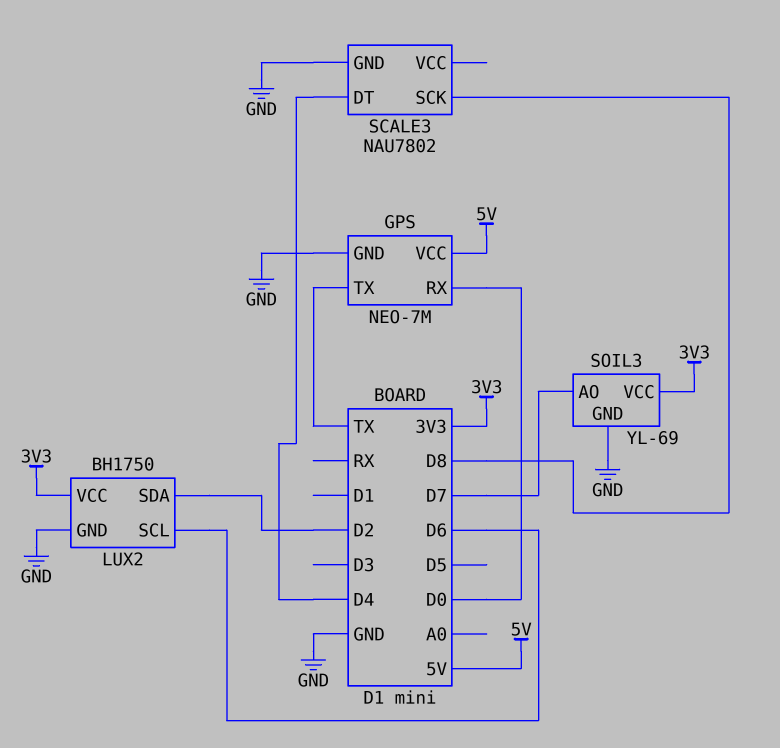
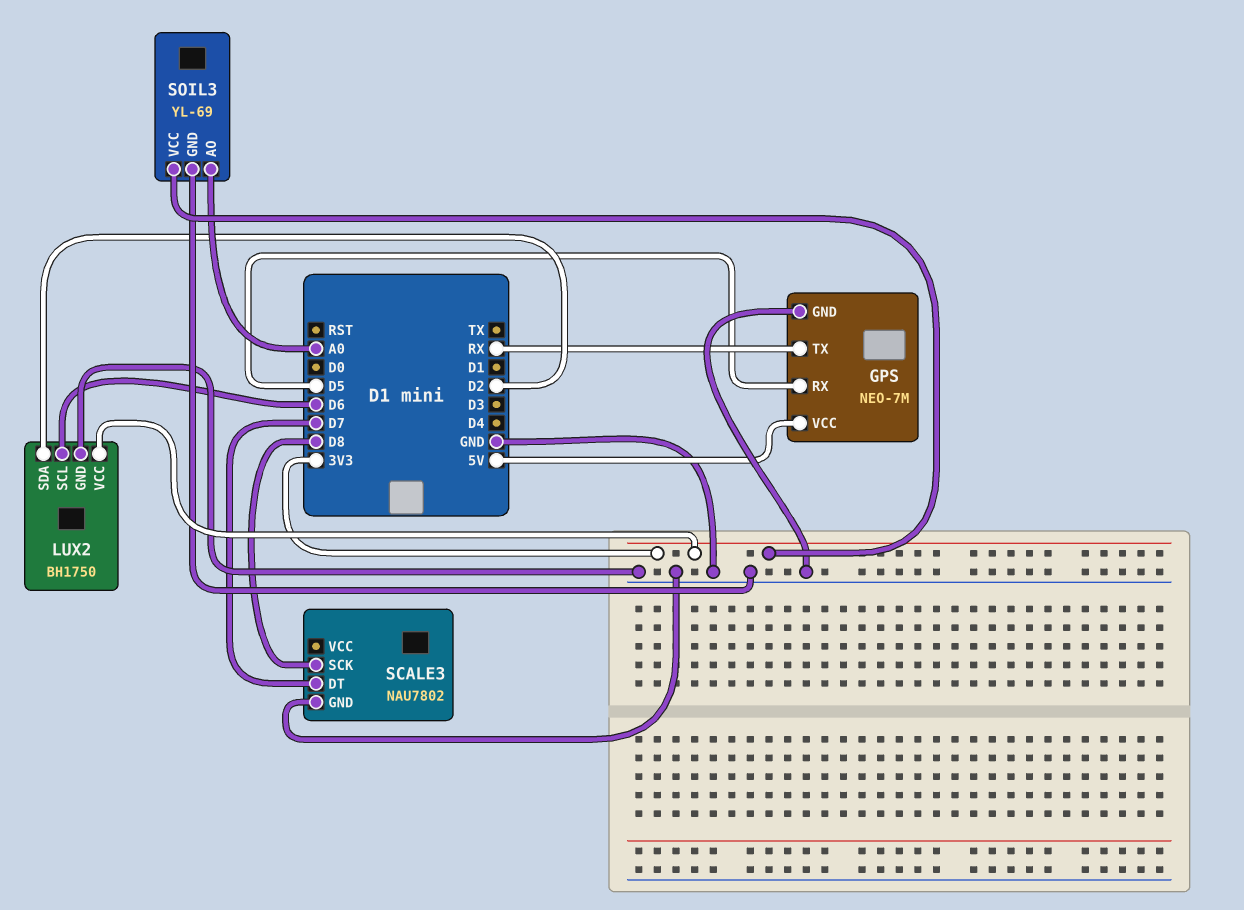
GPS pin RX: D0 -> D5
GPS pin TX: TX -> RX
SCALE3 pin DT: D4 -> D7
SOIL3 pin AO: D7 -> A0

